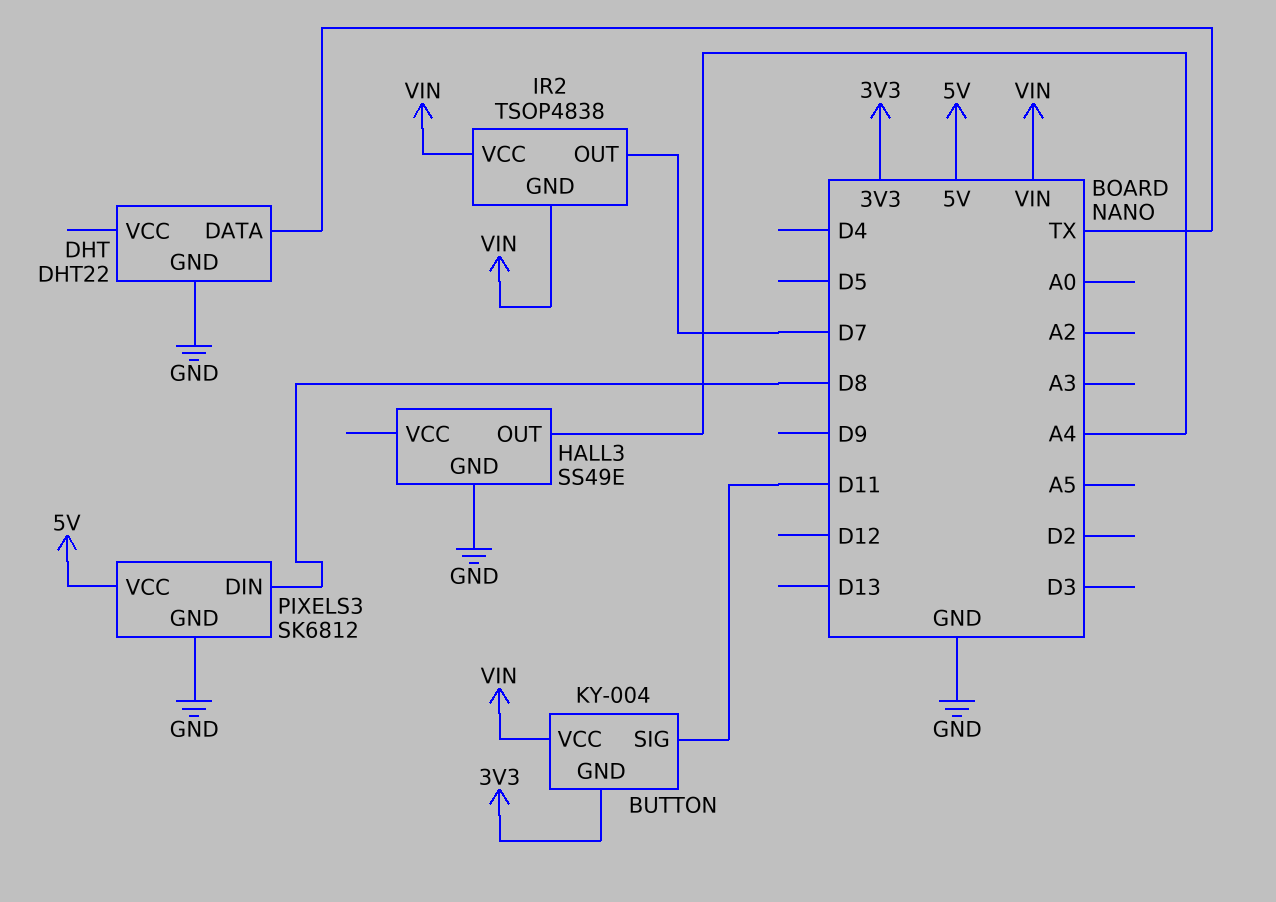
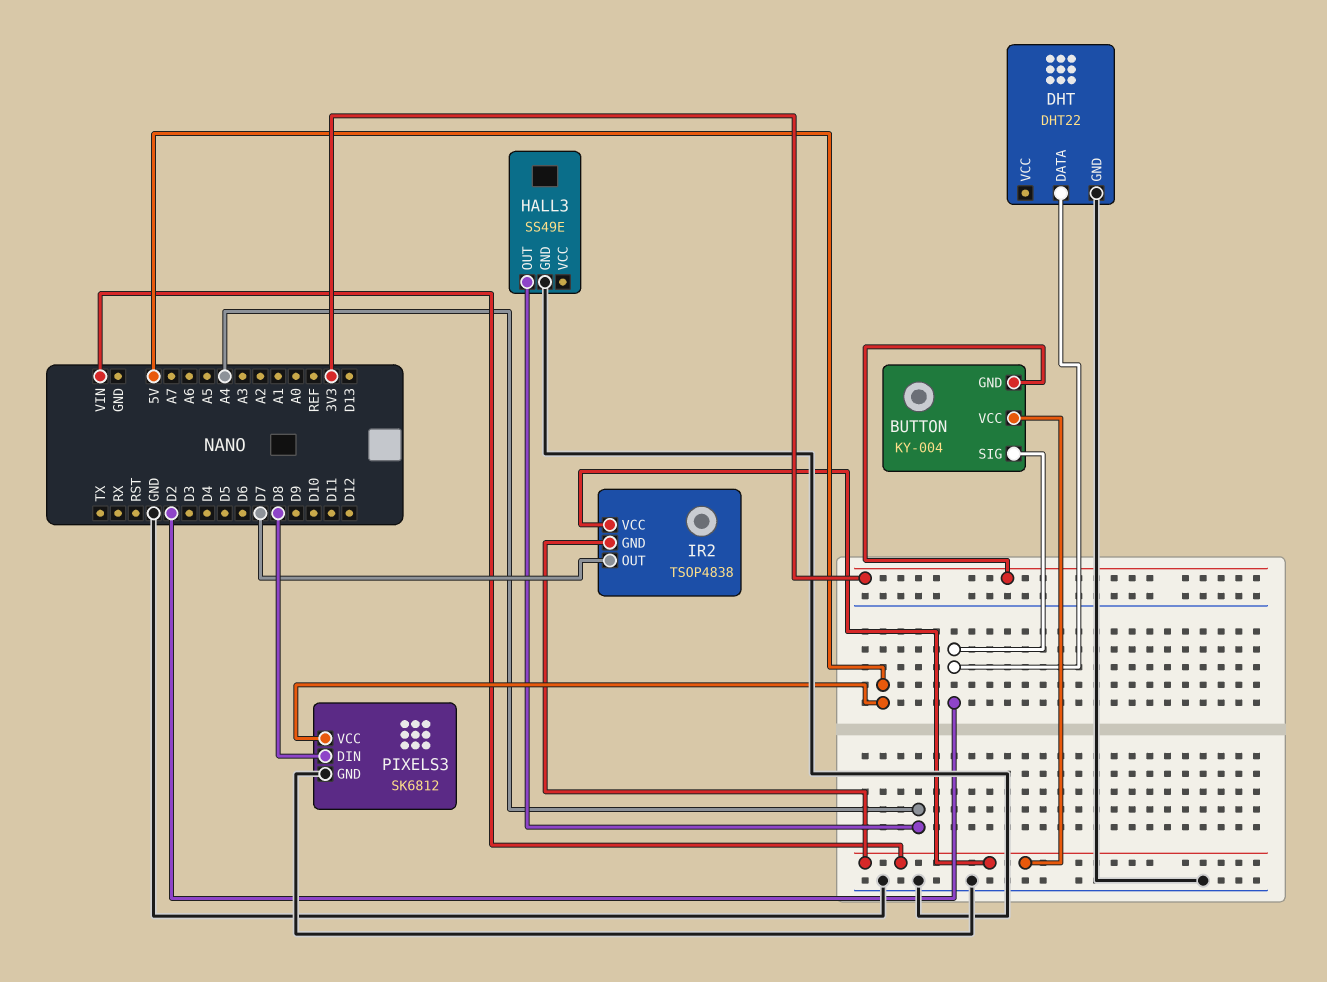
BUTTON pin SIG: D11 -> D2
DHT pin DATA: TX -> D2

